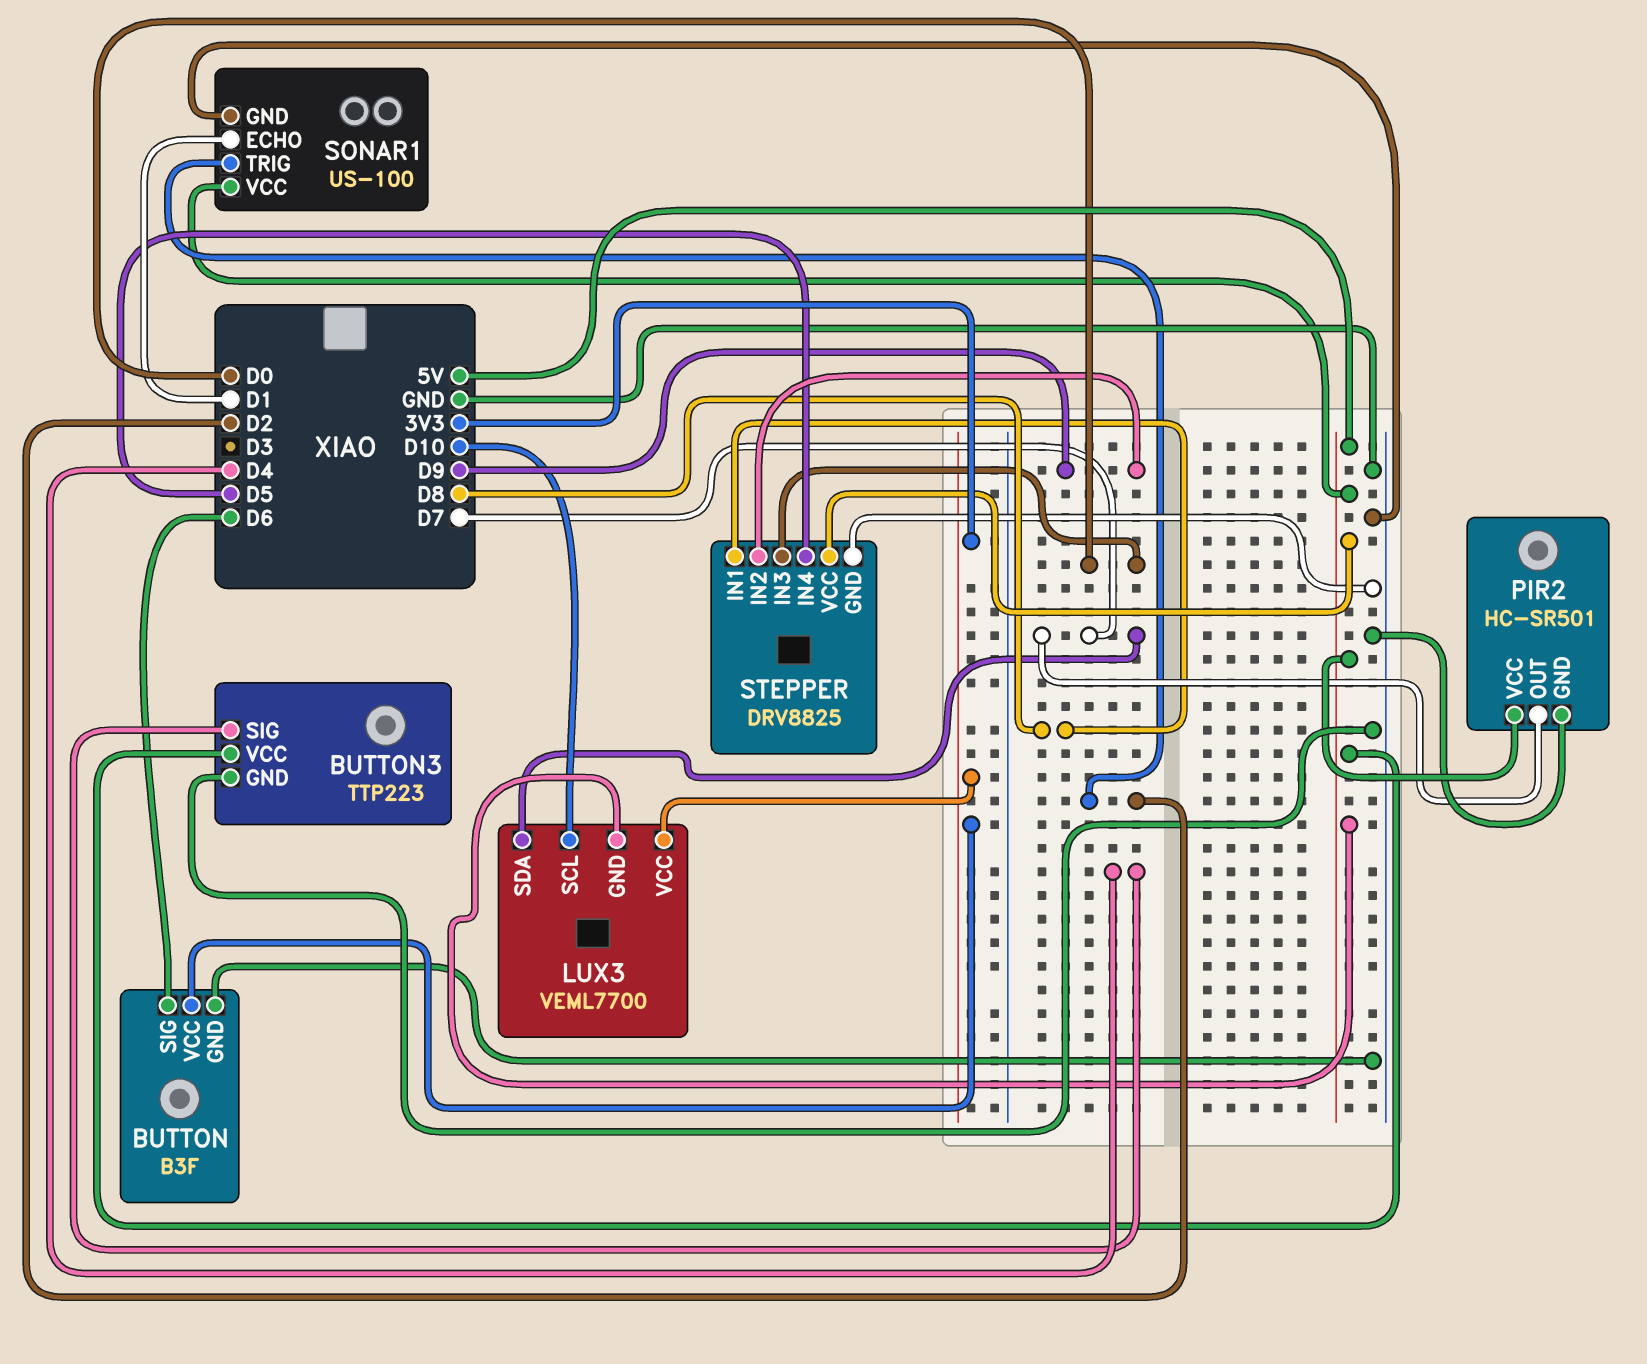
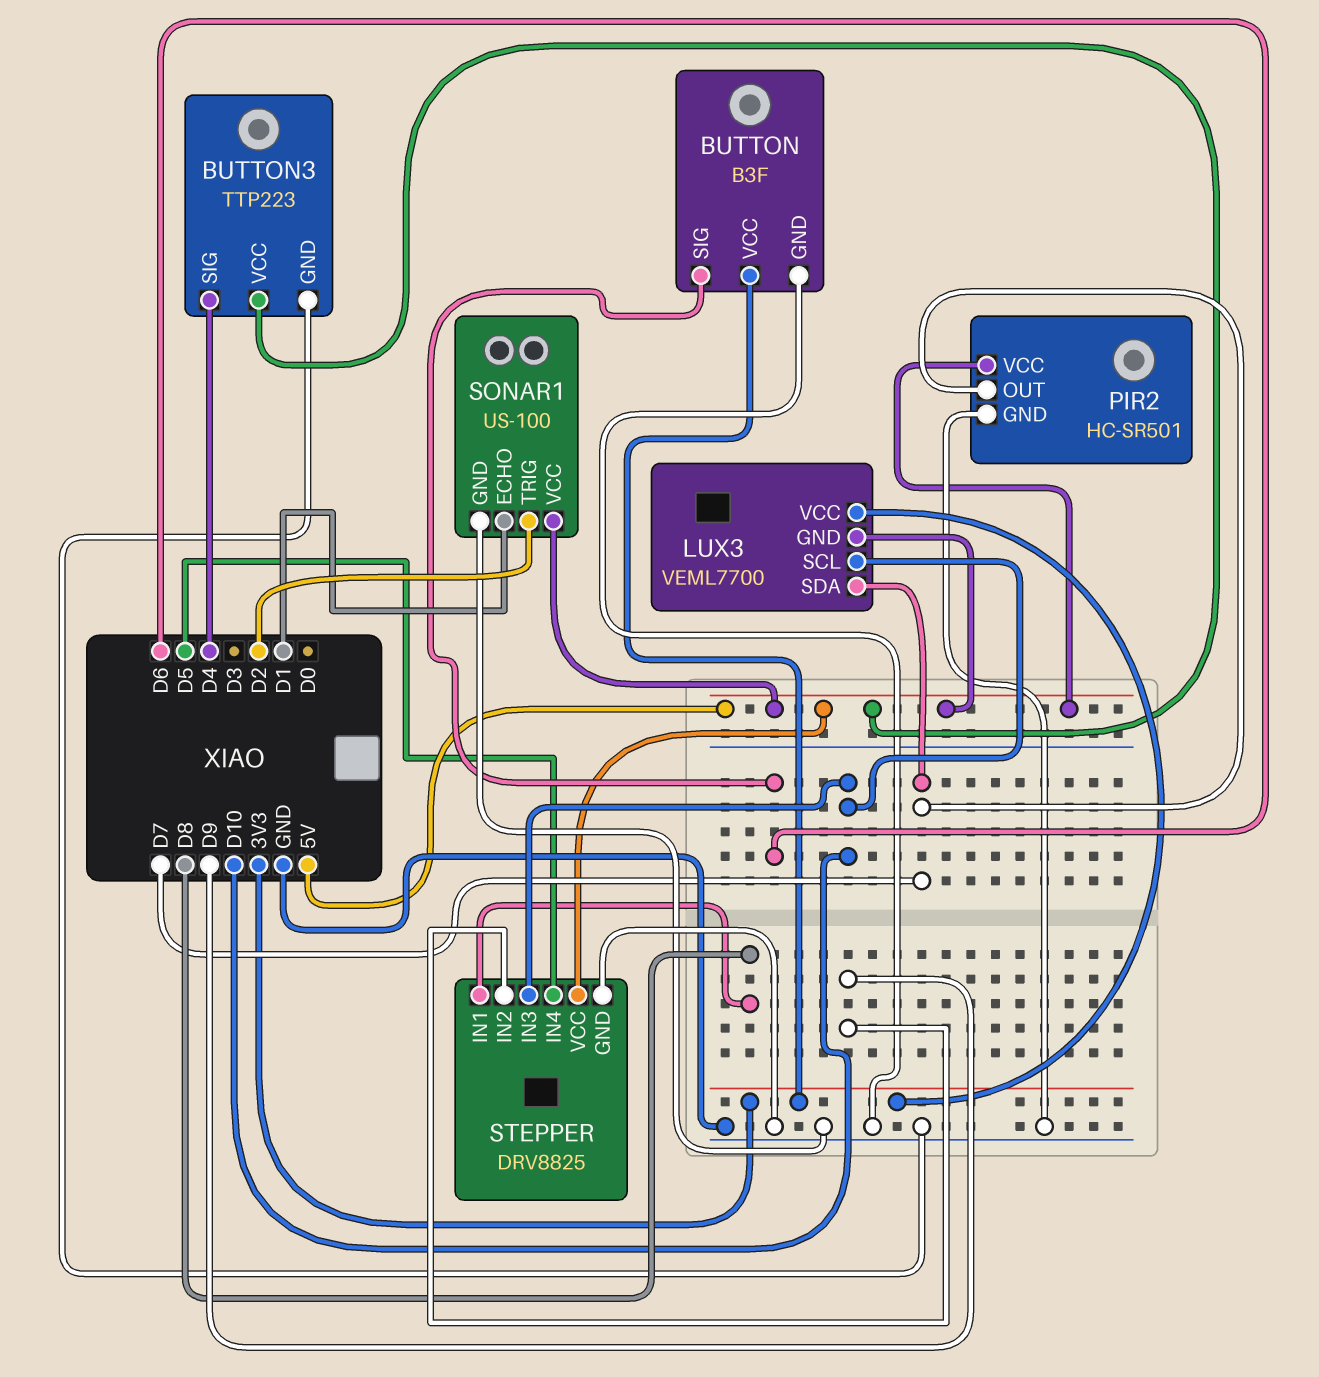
STEPPER pin IN3: D0 -> D10

